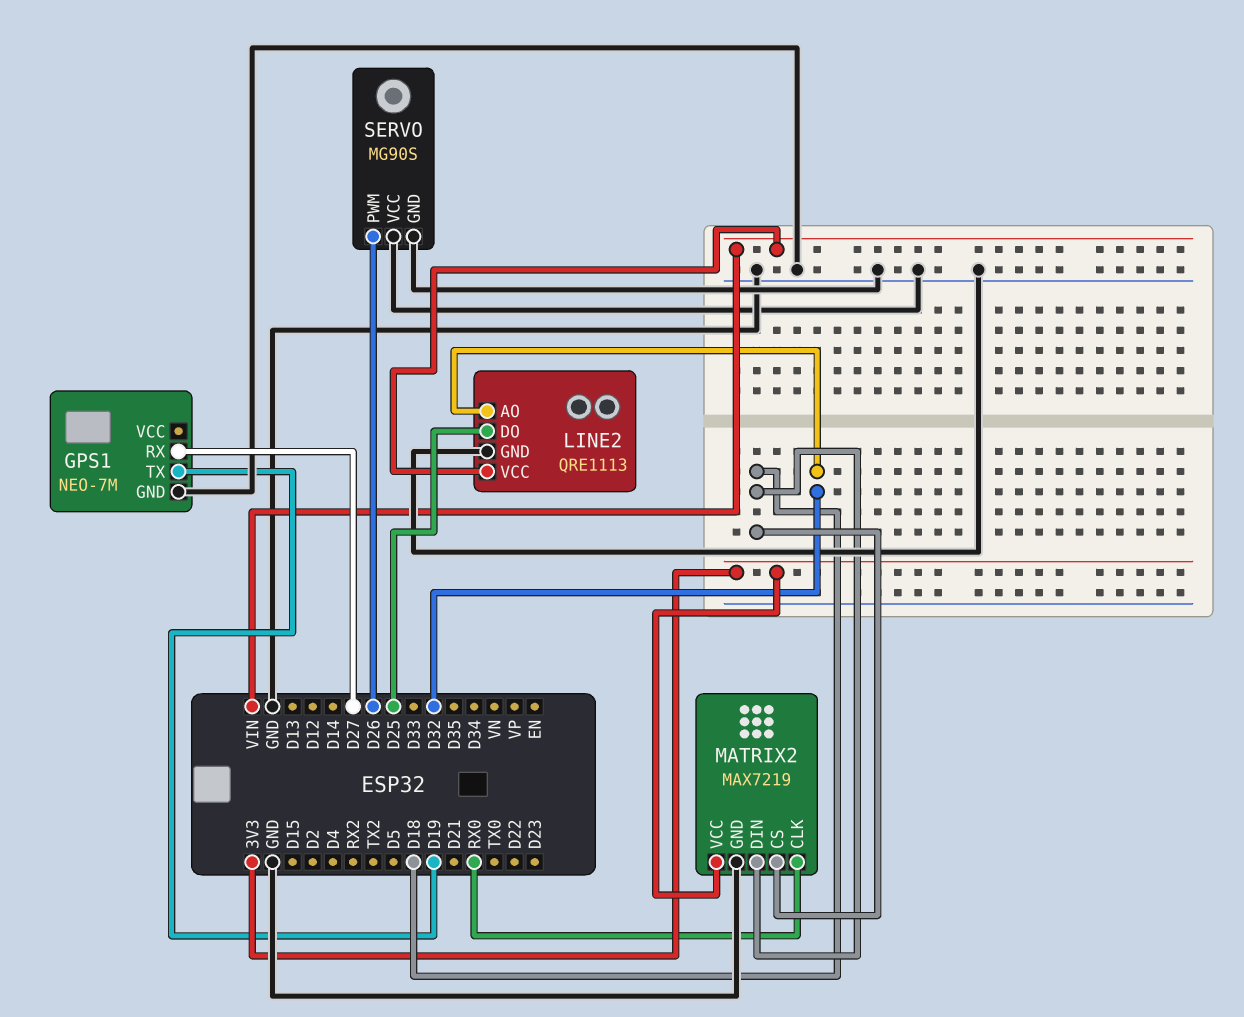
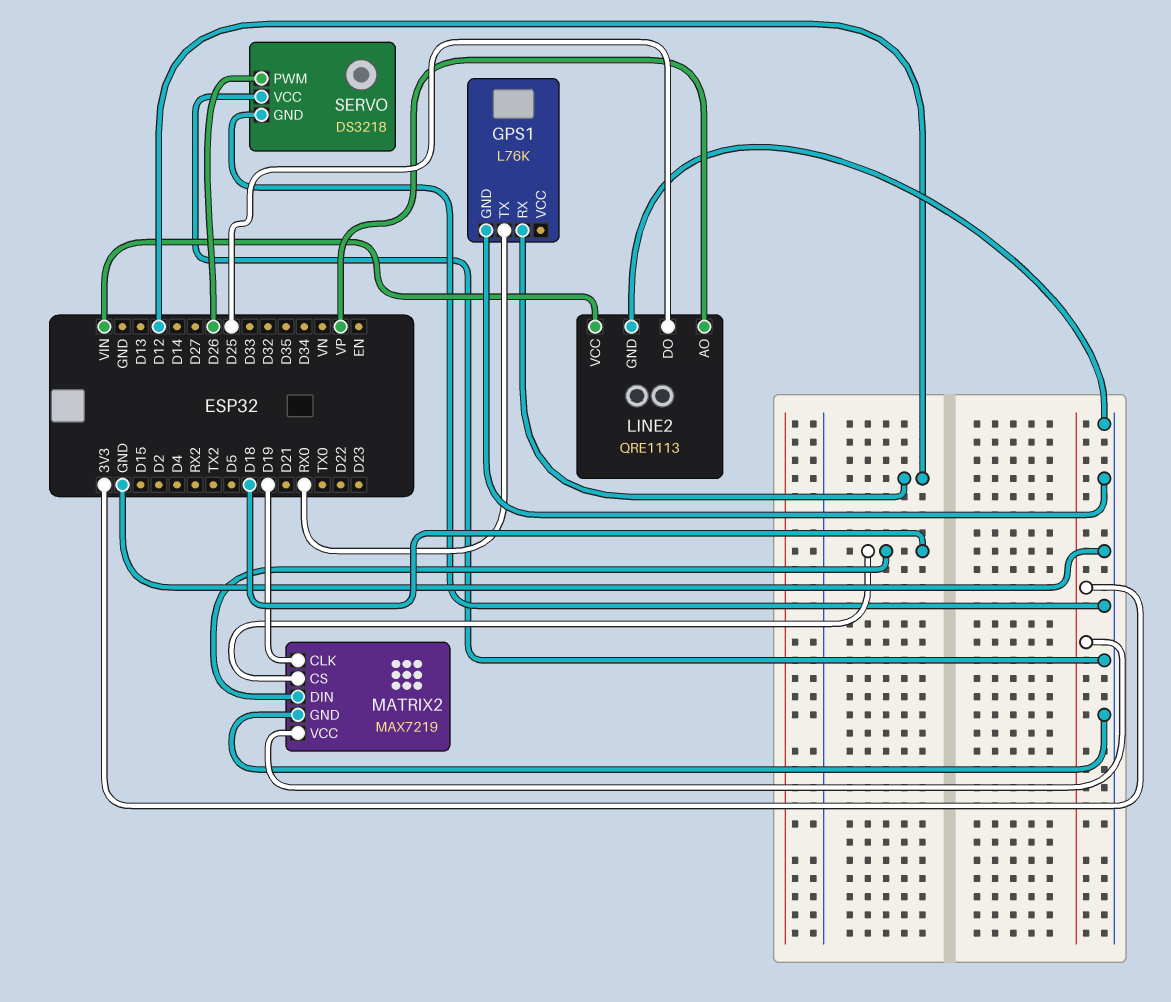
GPS1: NEO-7M -> L76K
GPS1 pin RX: D27 -> D12
GPS1 pin TX: D19 -> RX0
LINE2 pin AO: D32 -> VP
MATRIX2 pin CLK: RX0 -> D19
SERVO: MG90S -> DS3218

